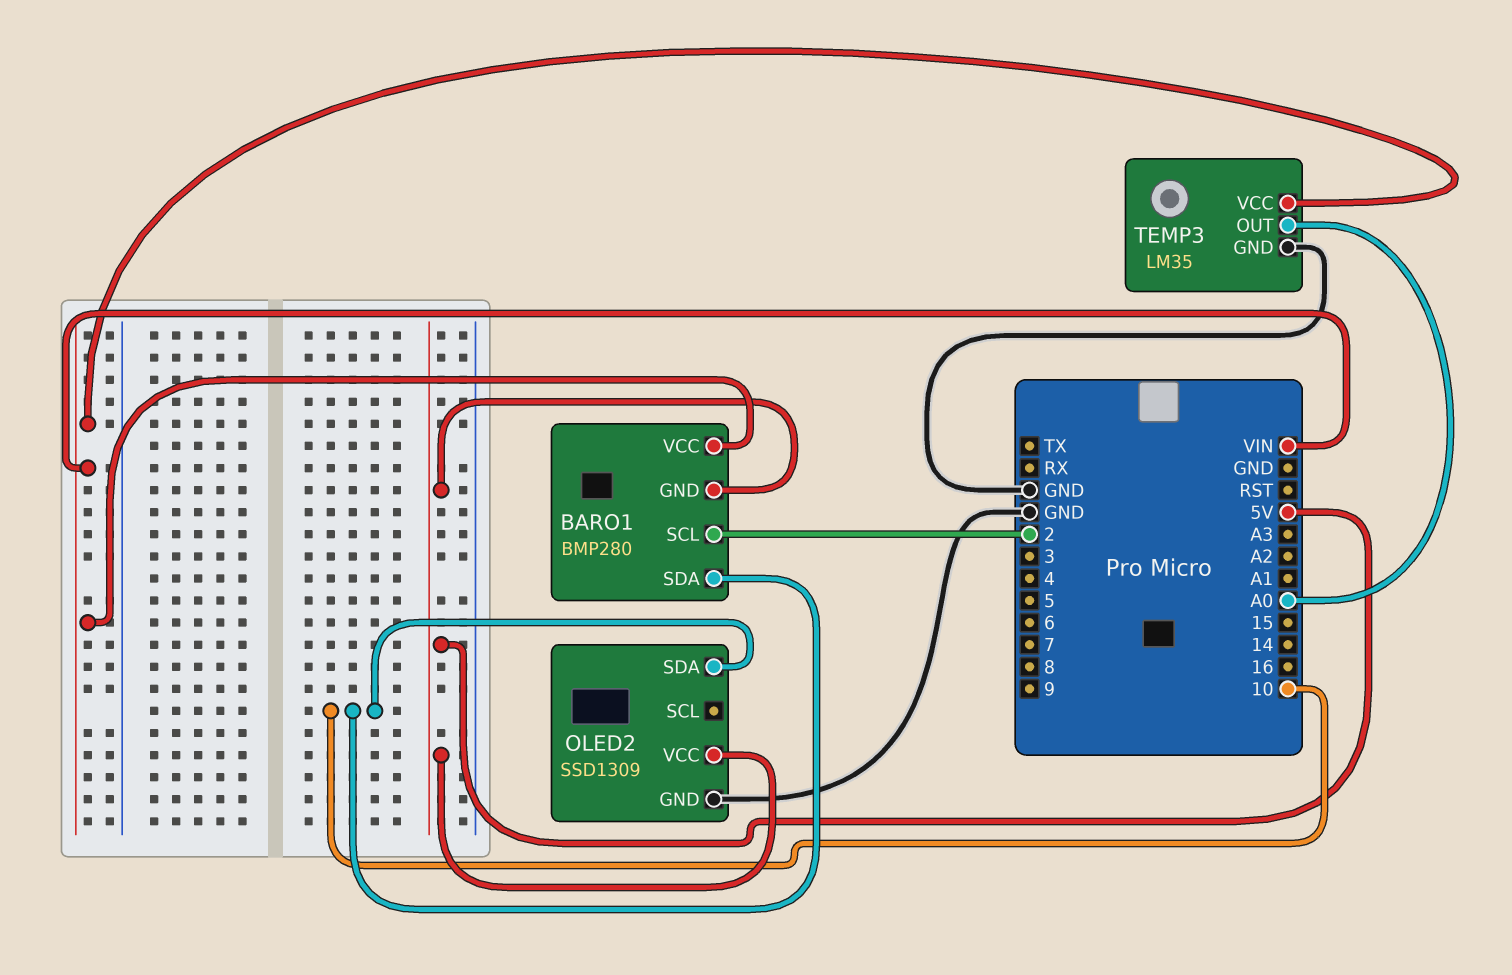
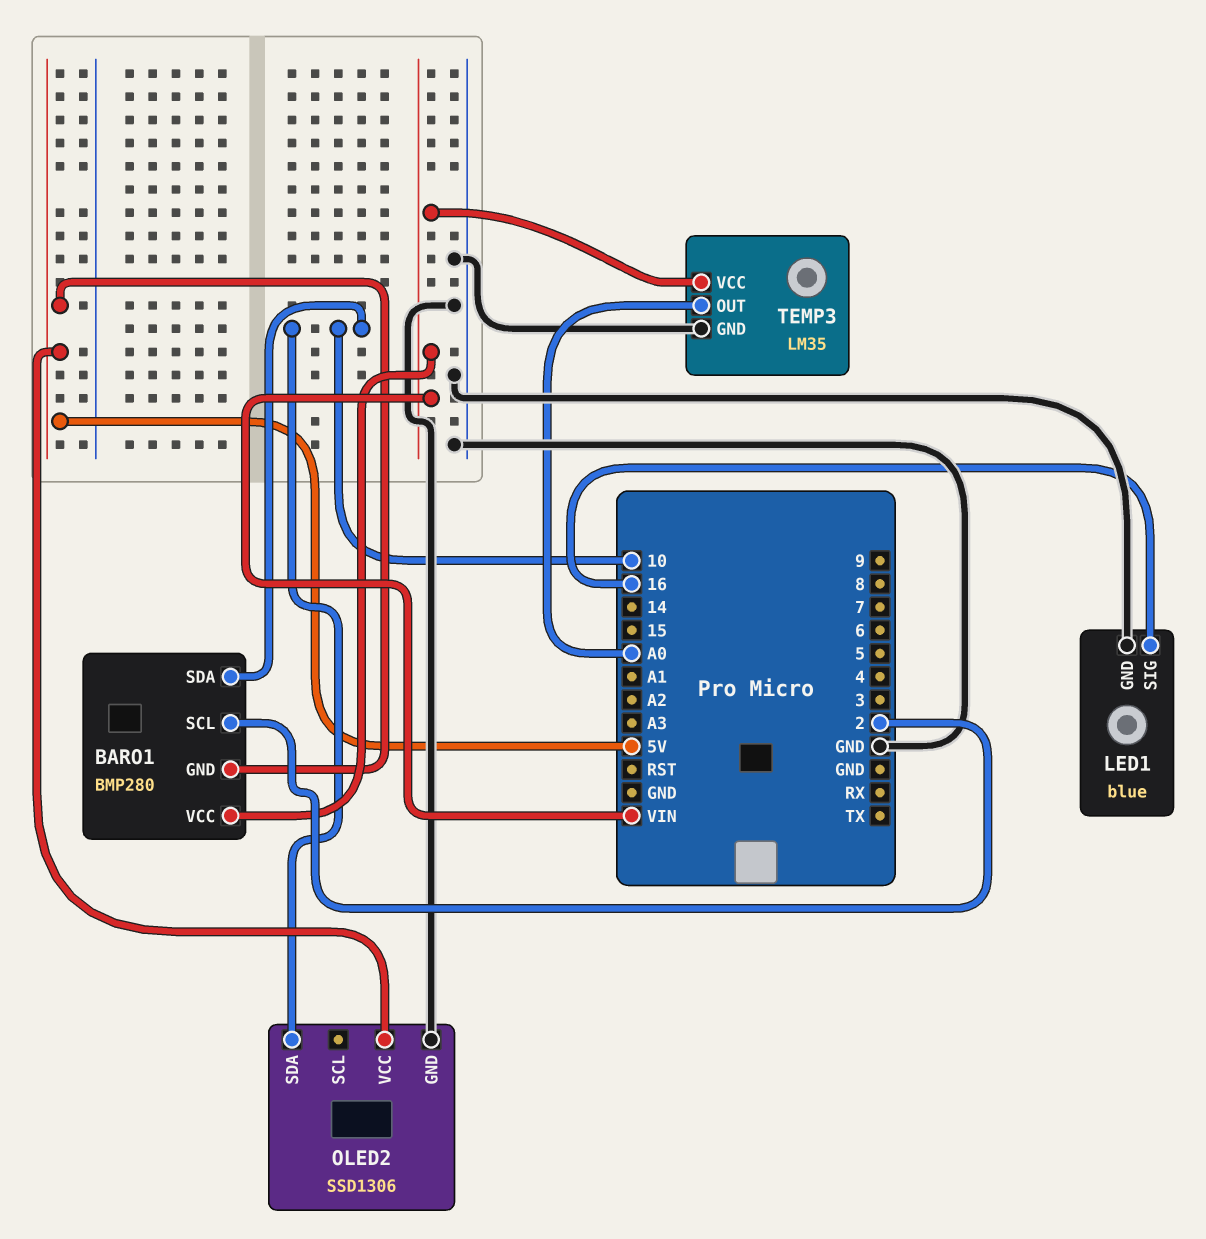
LED1: none -> blue
LED1 pin GND: none -> GND
LED1 pin SIG: none -> 16
OLED2: SSD1309 -> SSD1306

